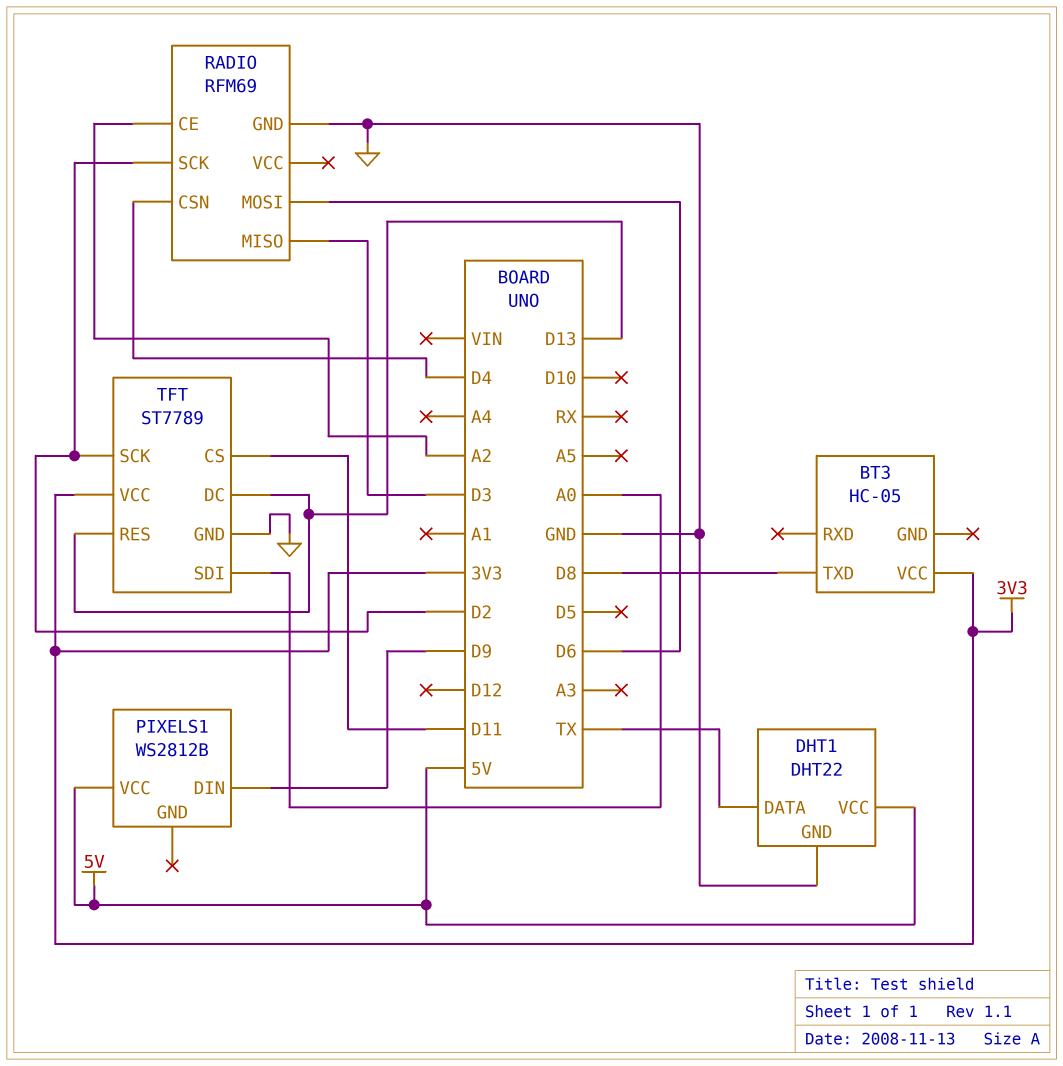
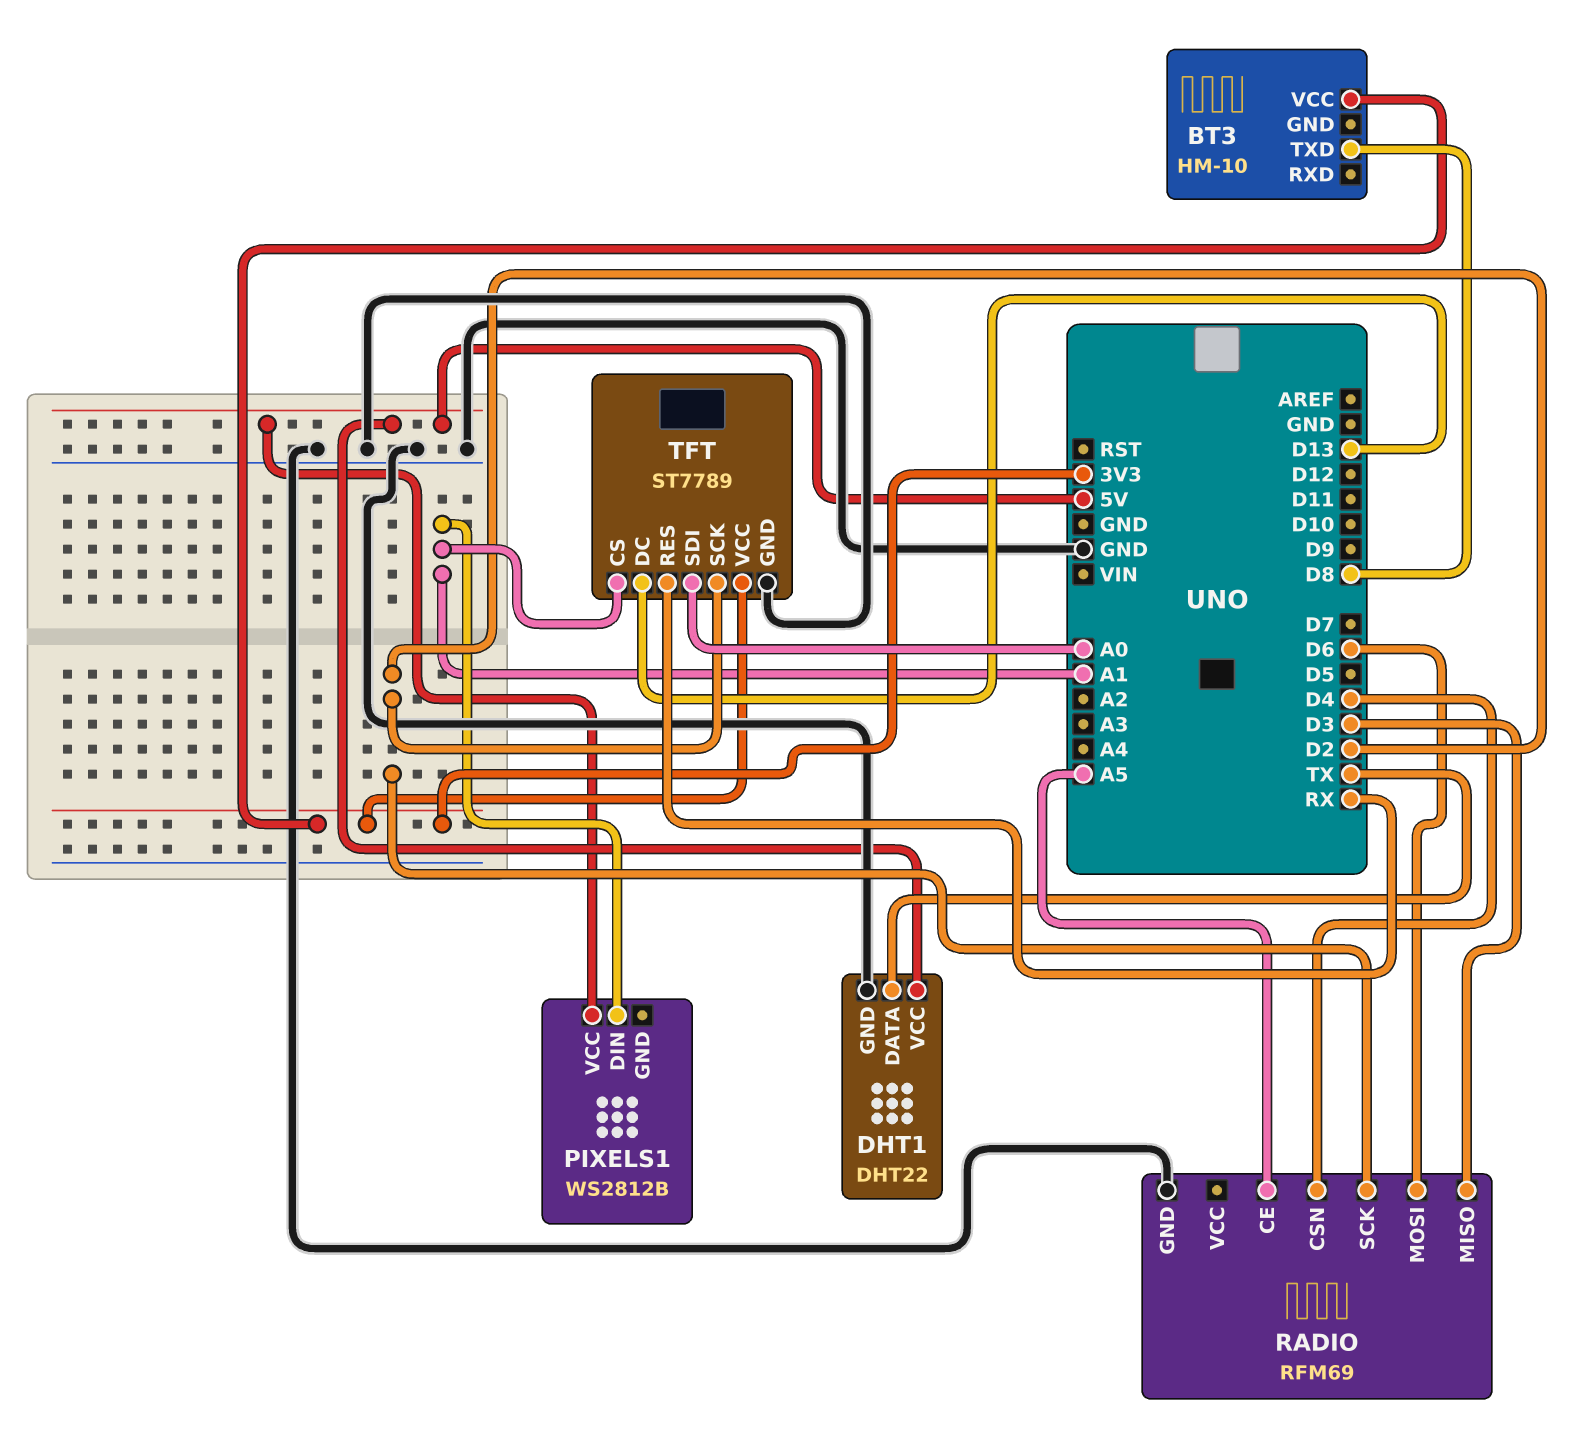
BT3: HC-05 -> HM-10
PIXELS1 pin DIN: D9 -> A1
RADIO pin CE: A2 -> A5
TFT pin CS: D11 -> A1
TFT pin RES: D13 -> RX

